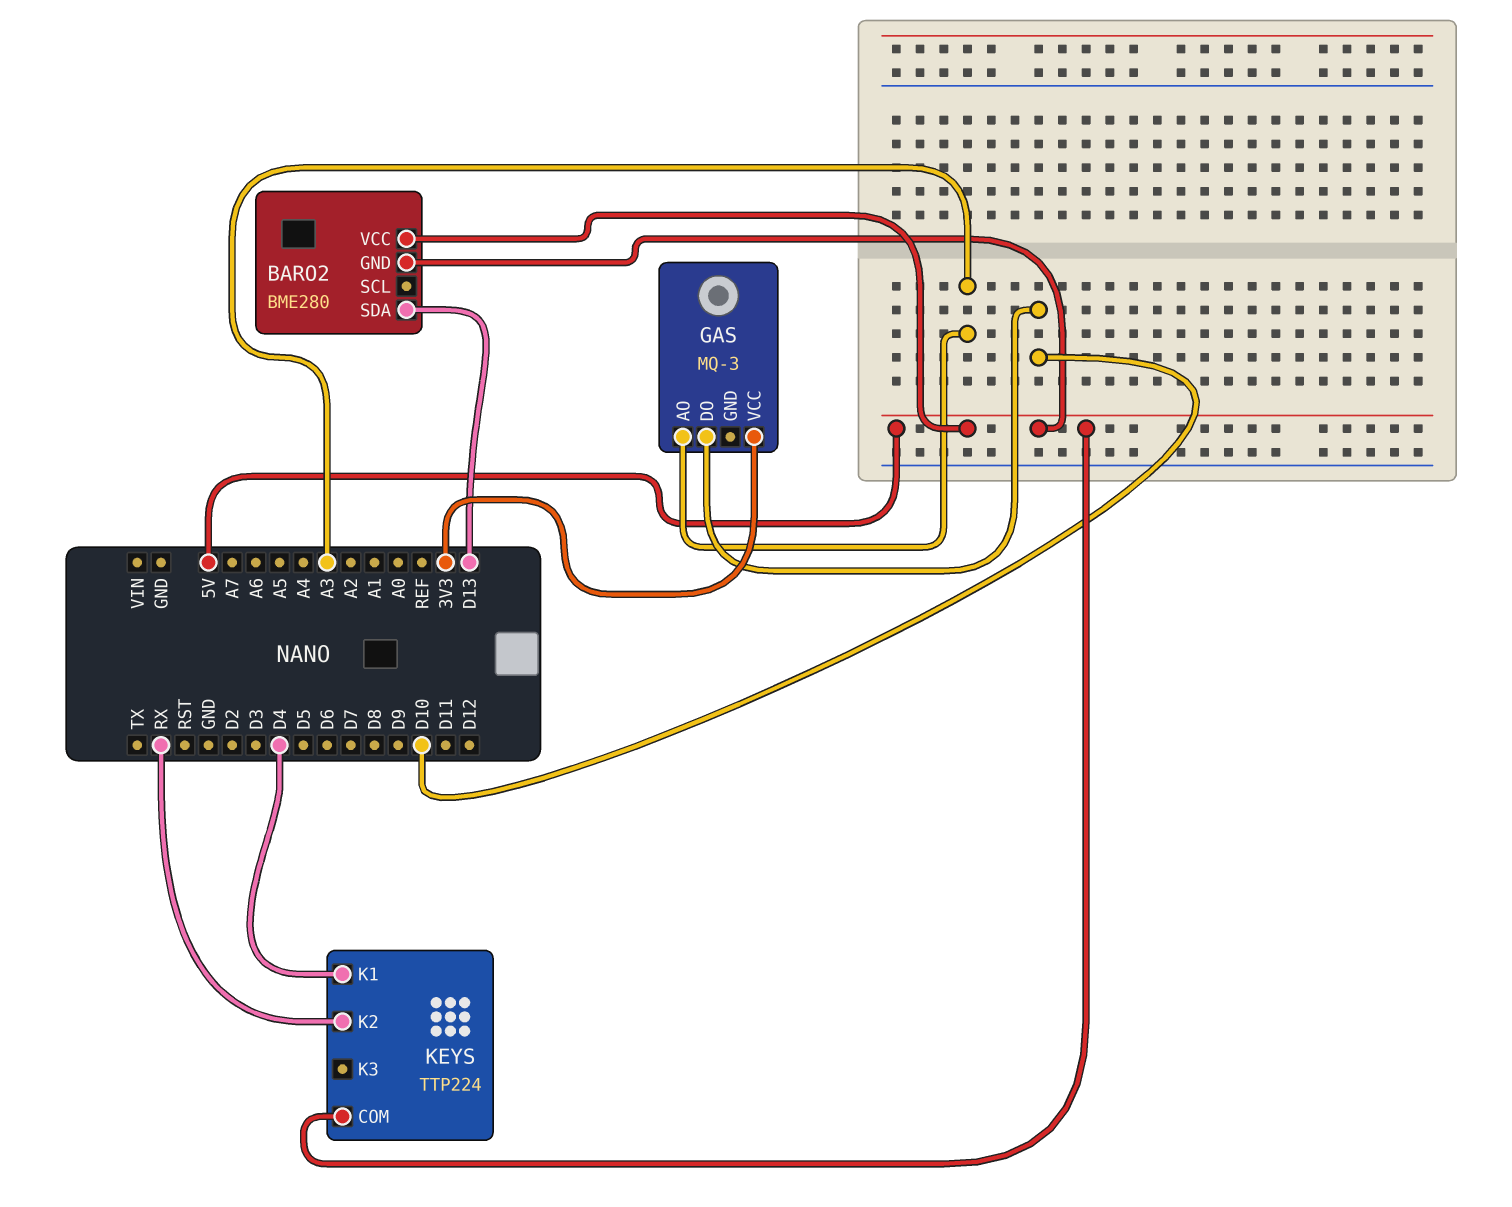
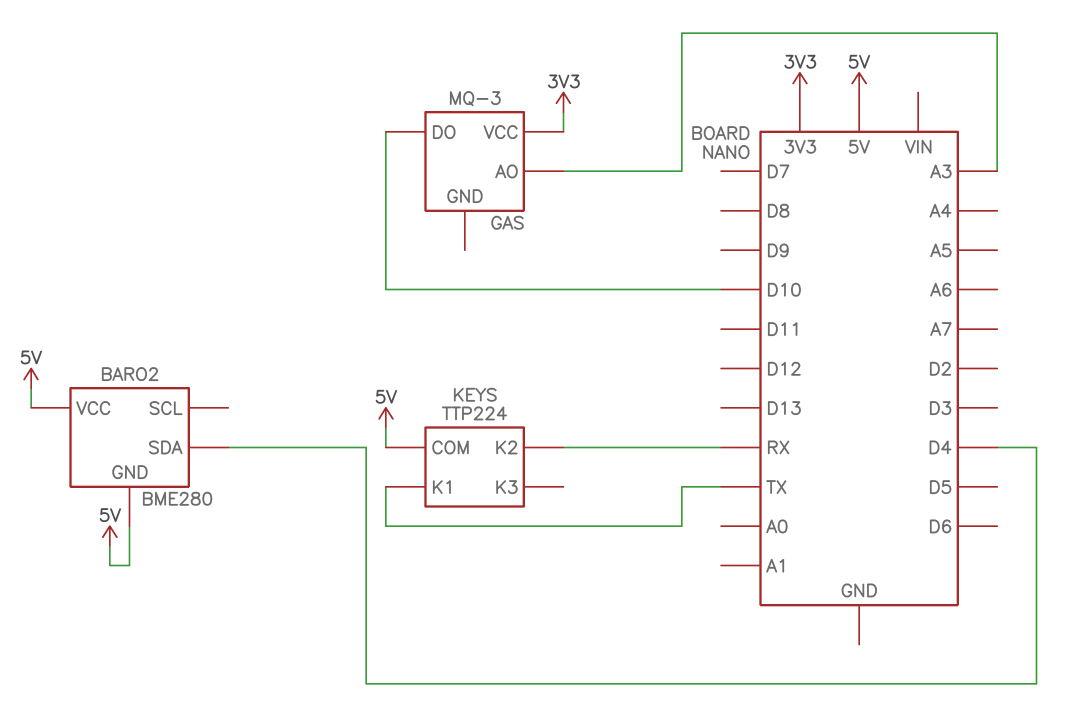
BARO2 pin SDA: D13 -> D4
KEYS pin K1: D4 -> TX

